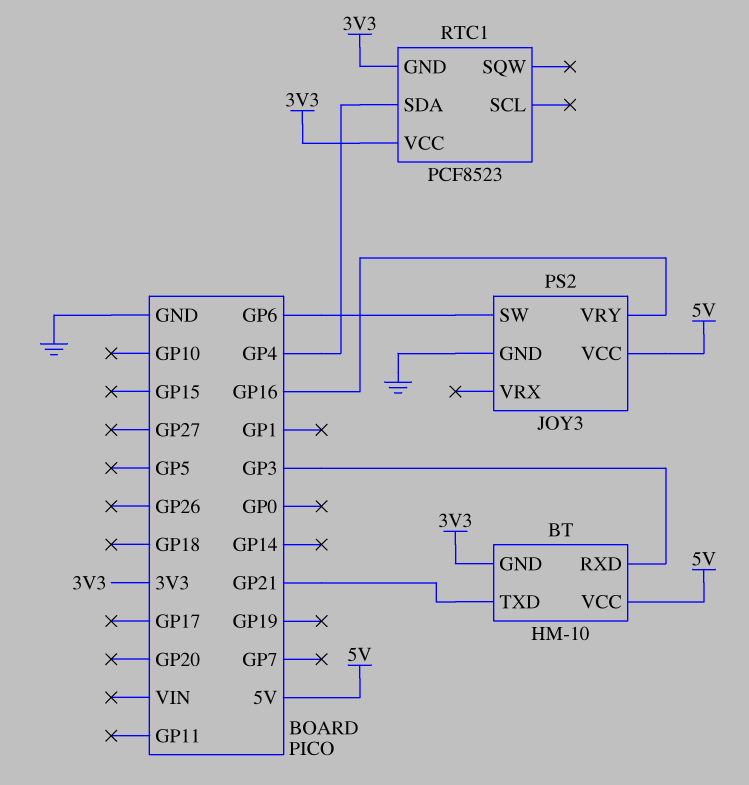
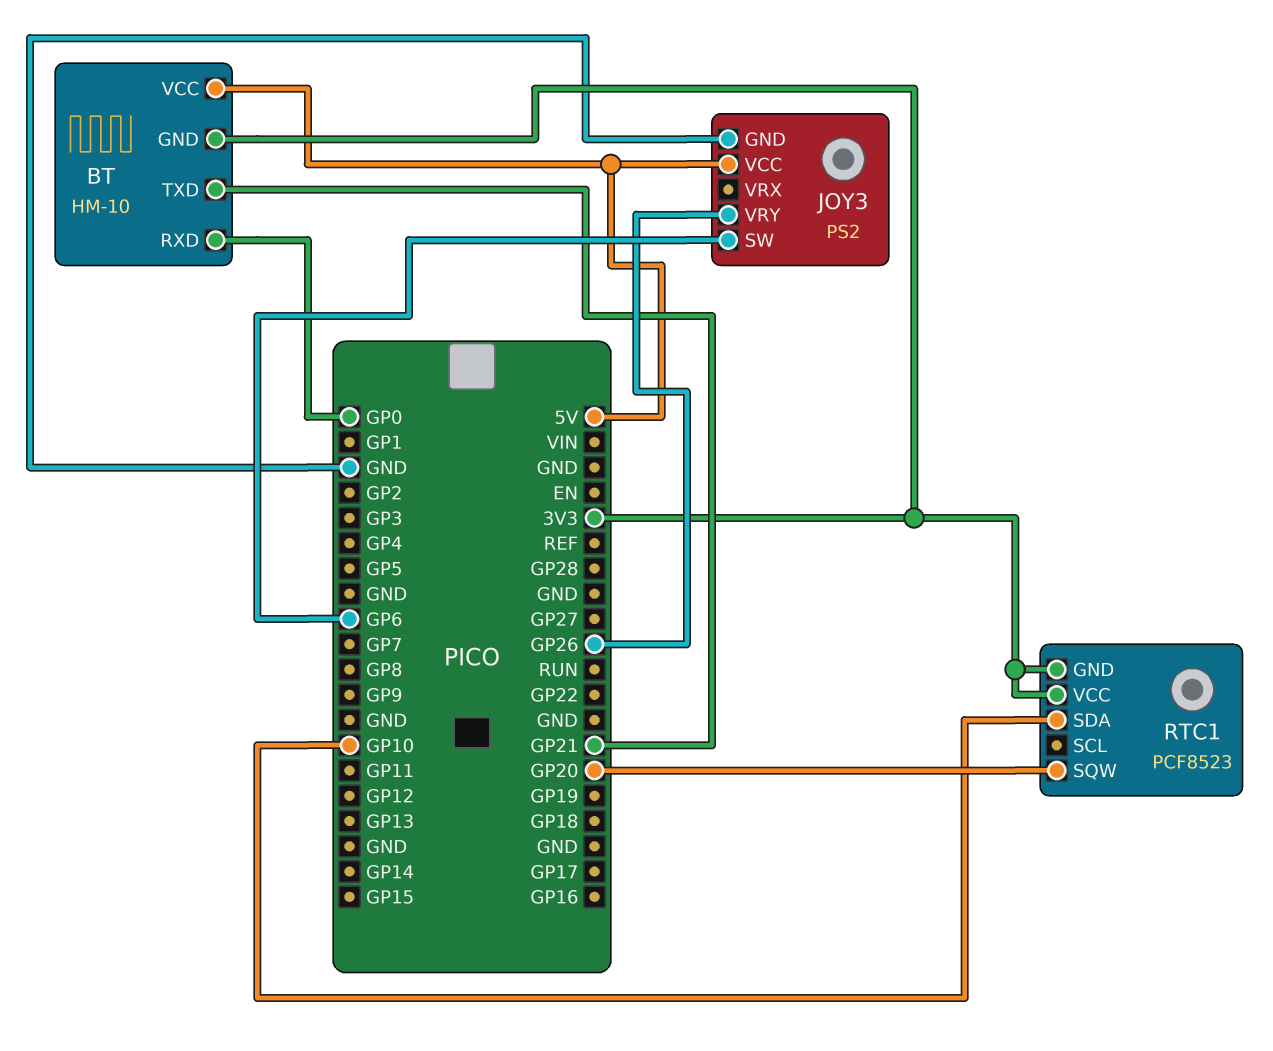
BT pin RXD: GP3 -> GP0
JOY3 pin VRY: GP16 -> GP26
RTC1 pin SDA: GP4 -> GP10
RTC1 pin SQW: none -> GP20

